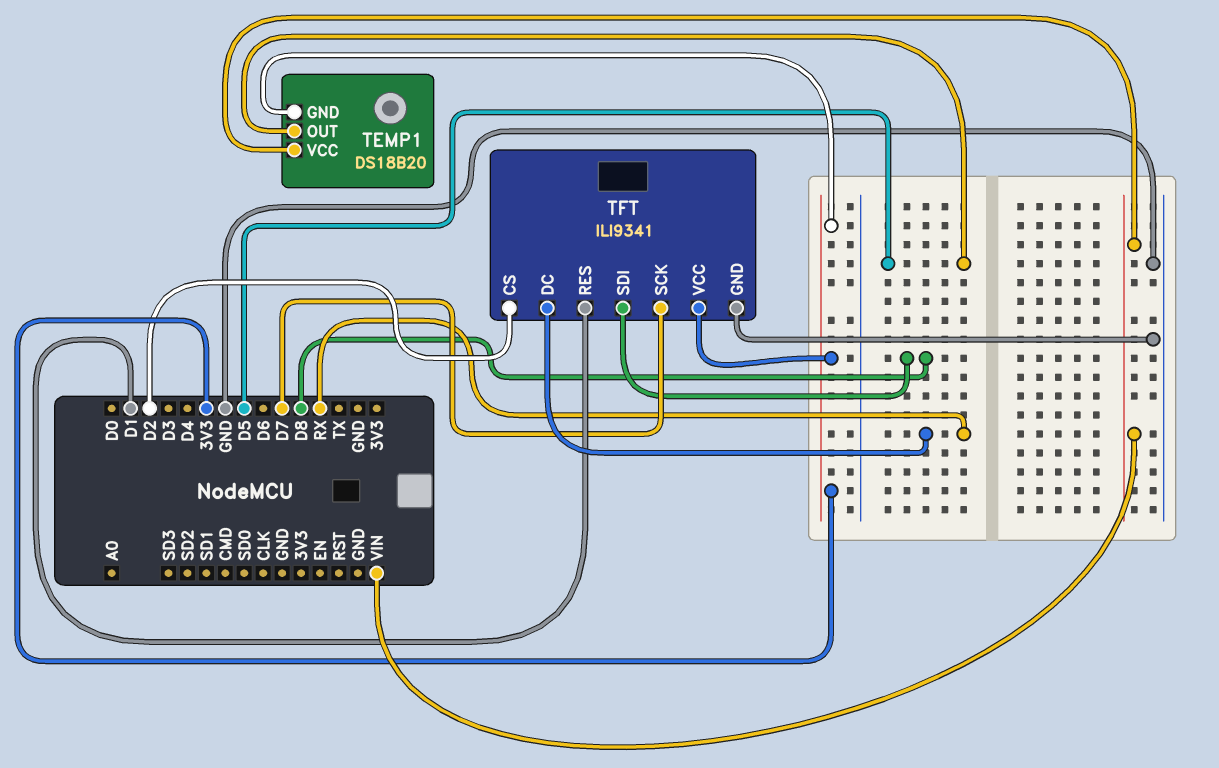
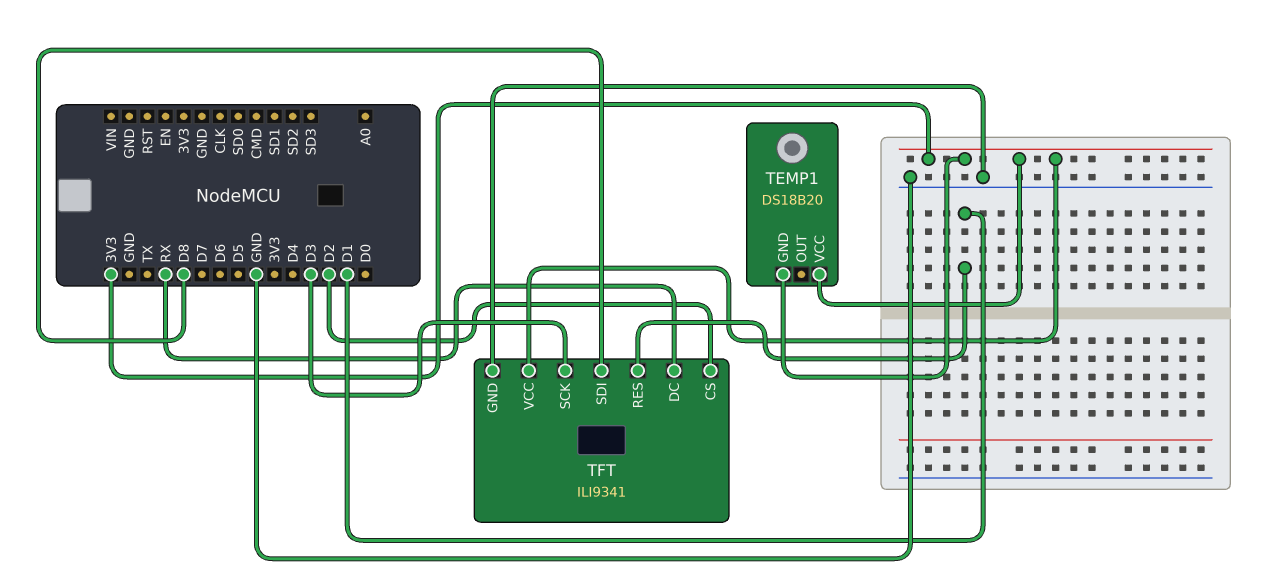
TEMP1 pin OUT: D5 -> none
TEMP1 pin VCC: VIN -> 3V3
TFT pin SCK: D7 -> D3

